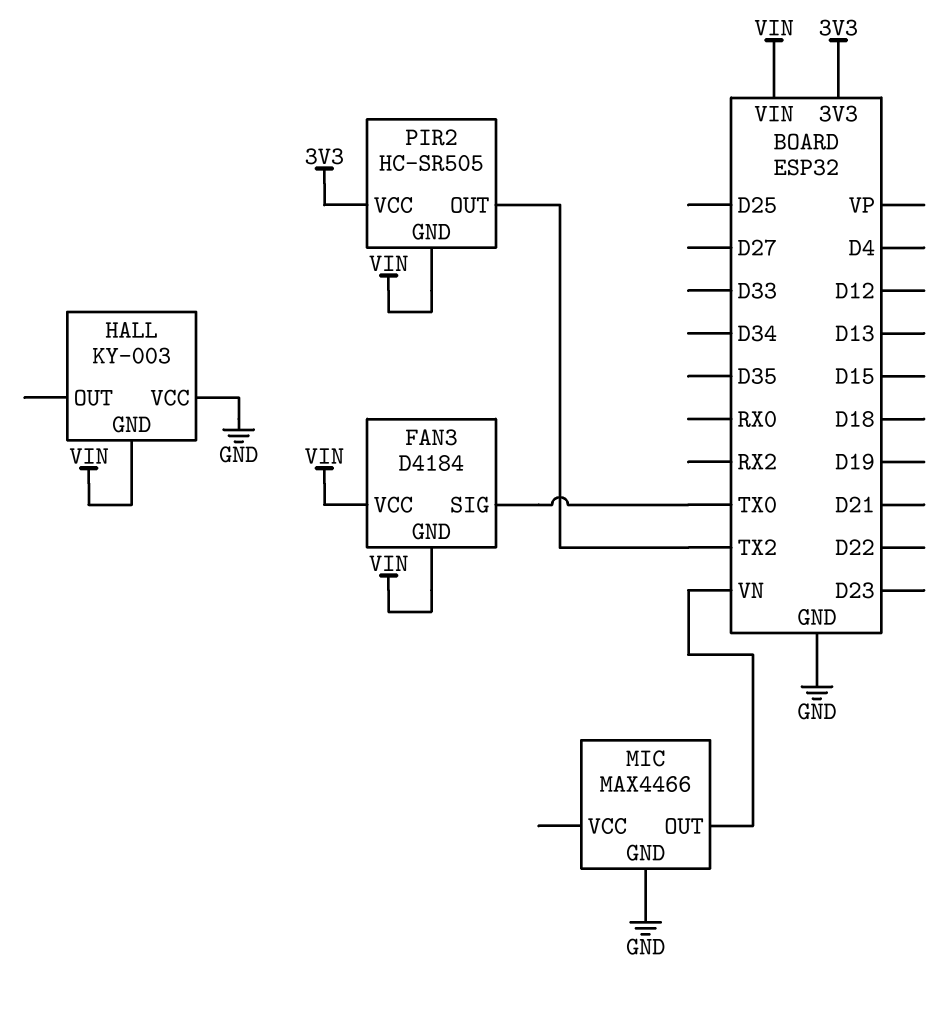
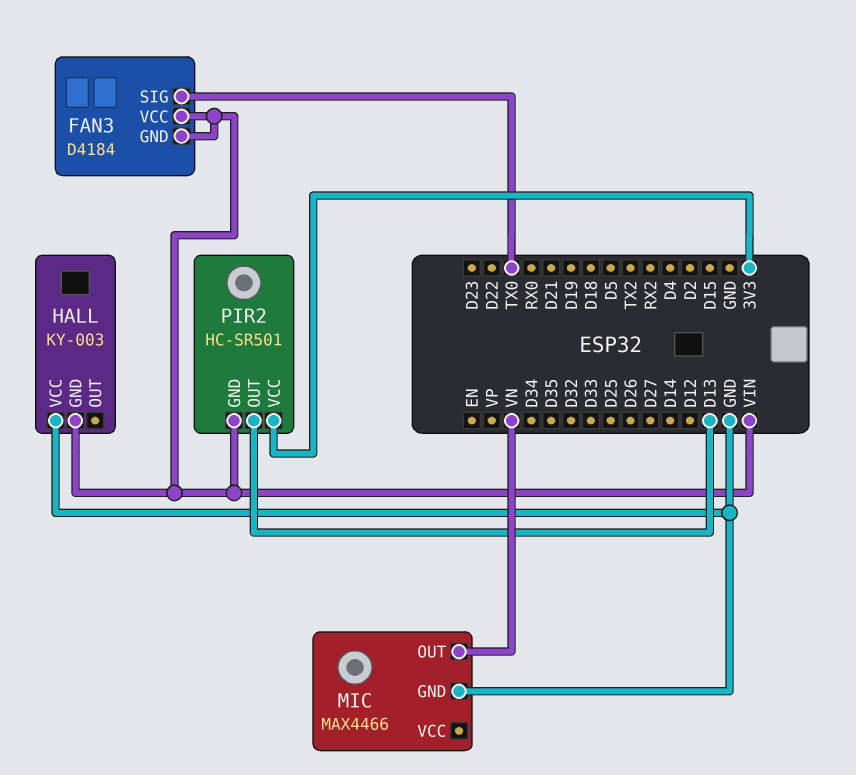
PIR2: HC-SR505 -> HC-SR501
PIR2 pin OUT: TX2 -> D13

